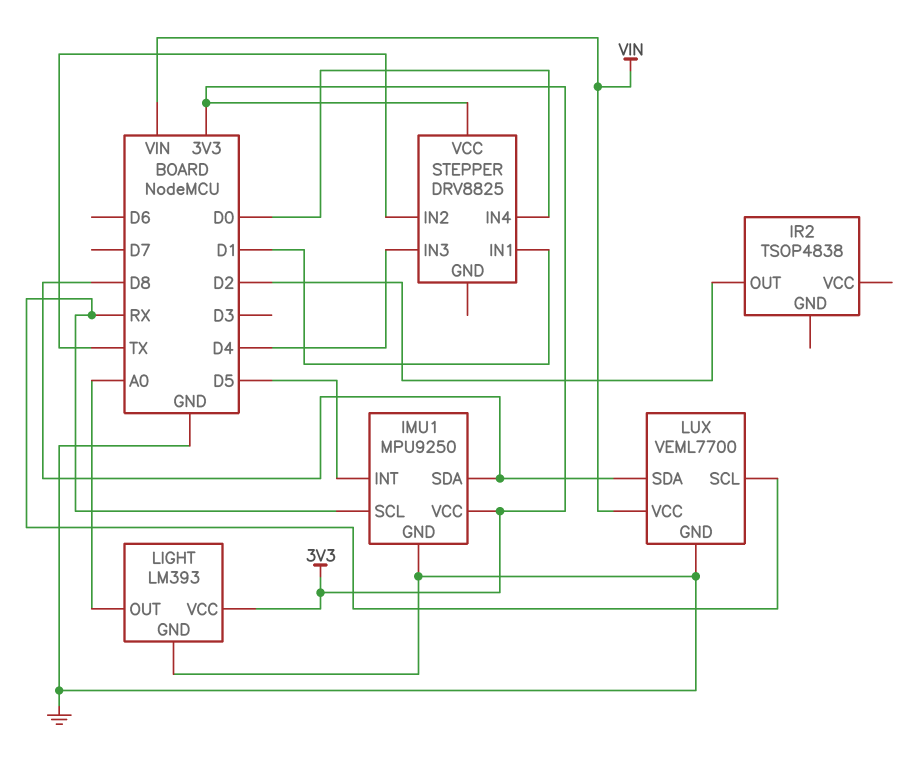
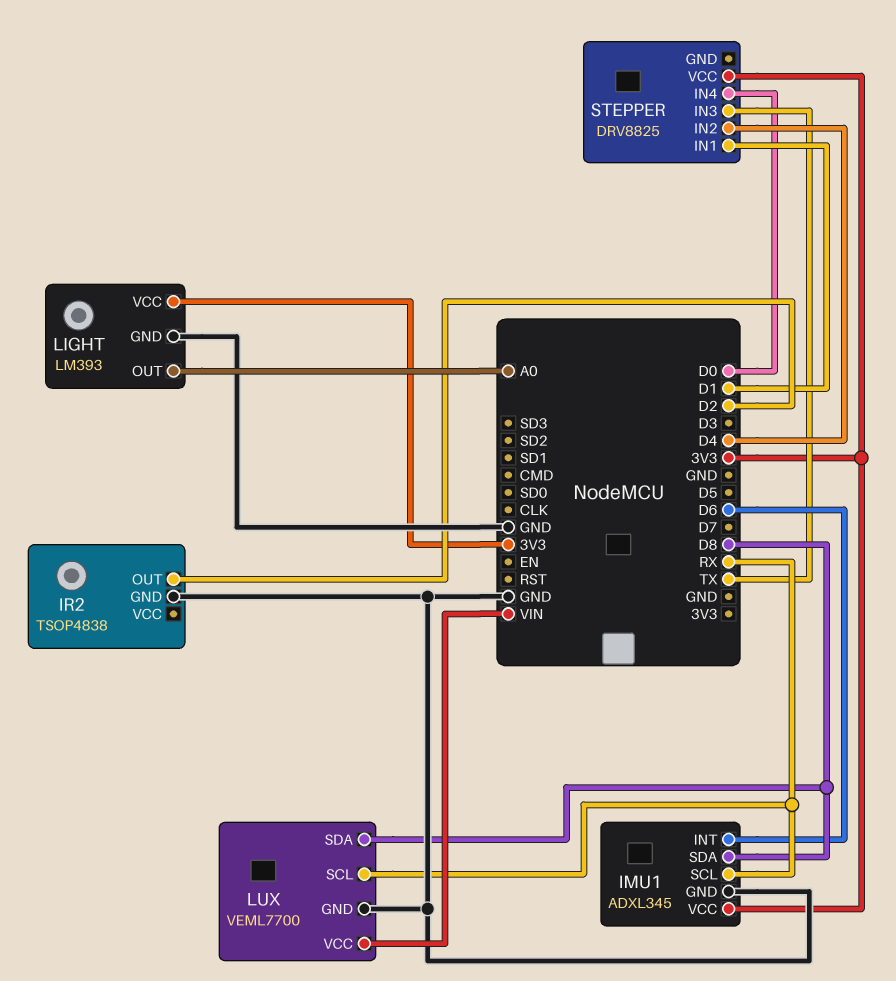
IMU1: MPU9250 -> ADXL345
IMU1 pin INT: D5 -> D6
IR2 pin GND: none -> GND
STEPPER pin IN2: TX -> D4
STEPPER pin IN3: D4 -> TX

